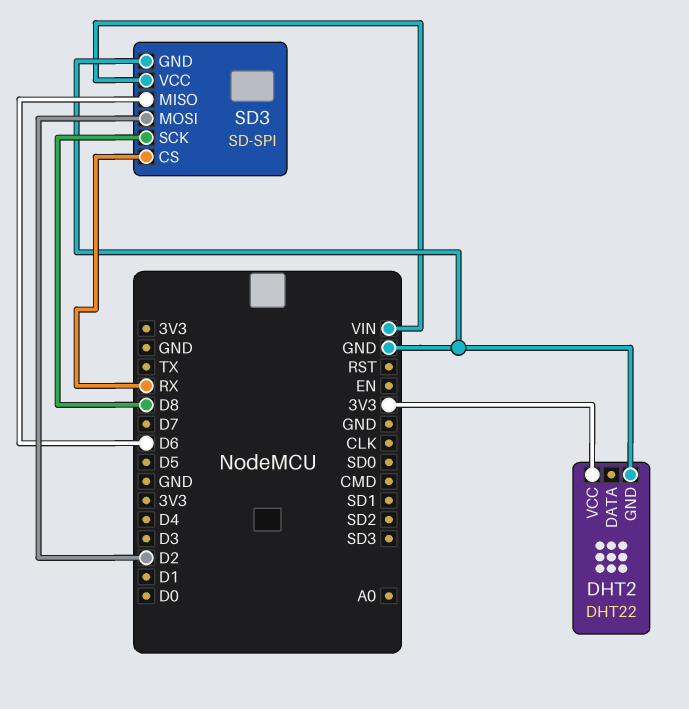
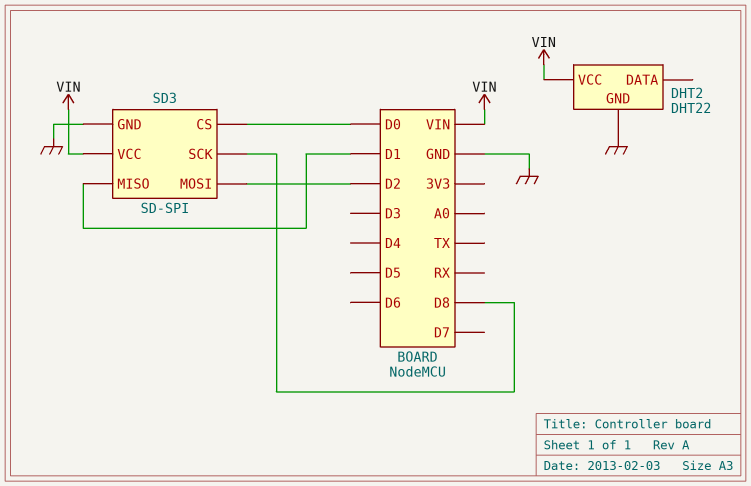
DHT2 pin VCC: 3V3 -> VIN
SD3 pin CS: RX -> D0
SD3 pin MISO: D6 -> D1

